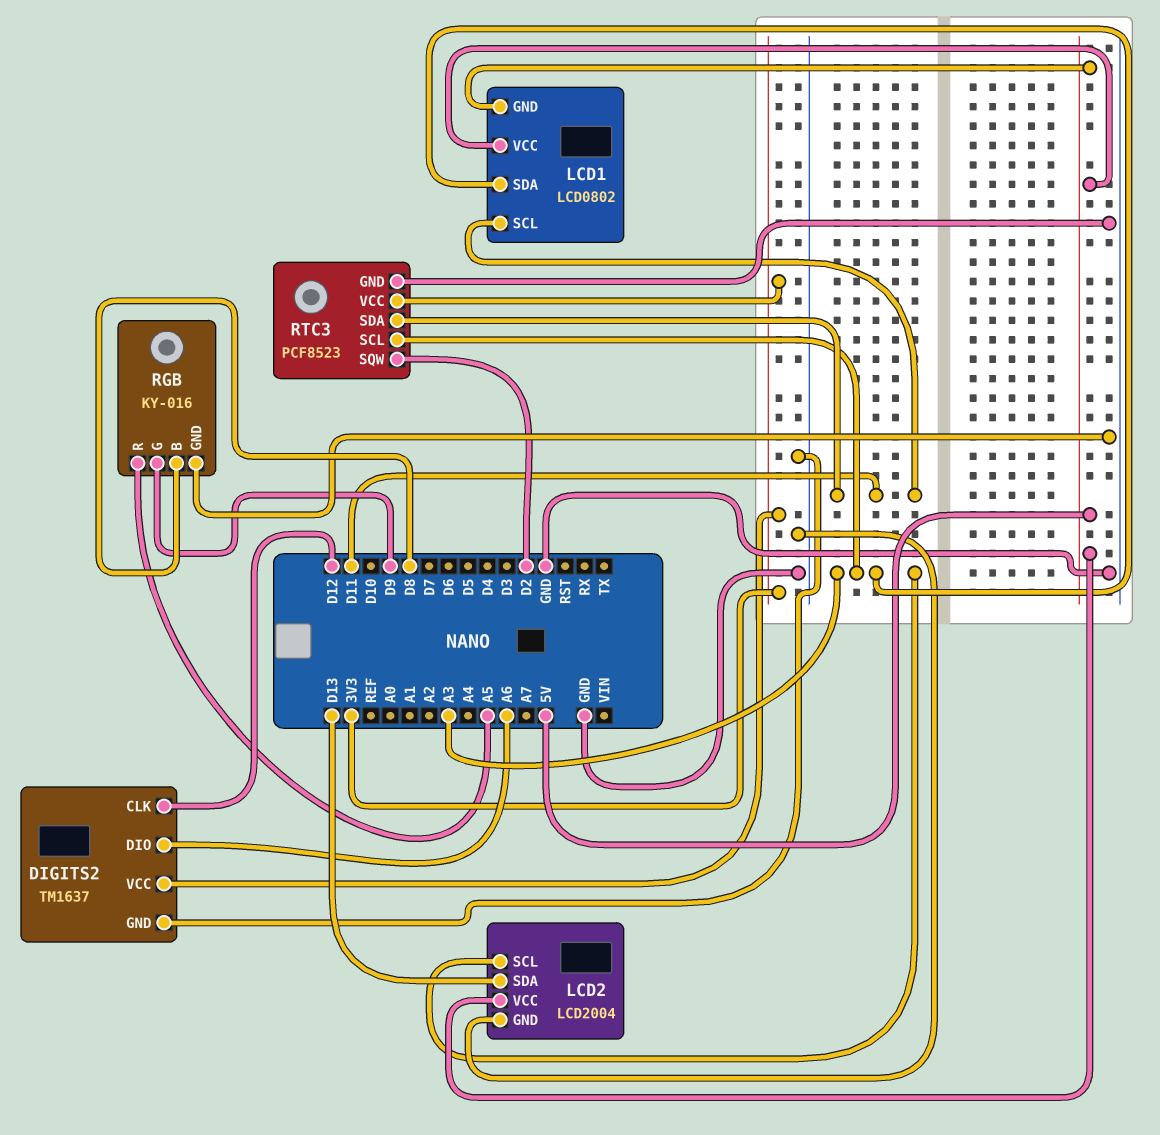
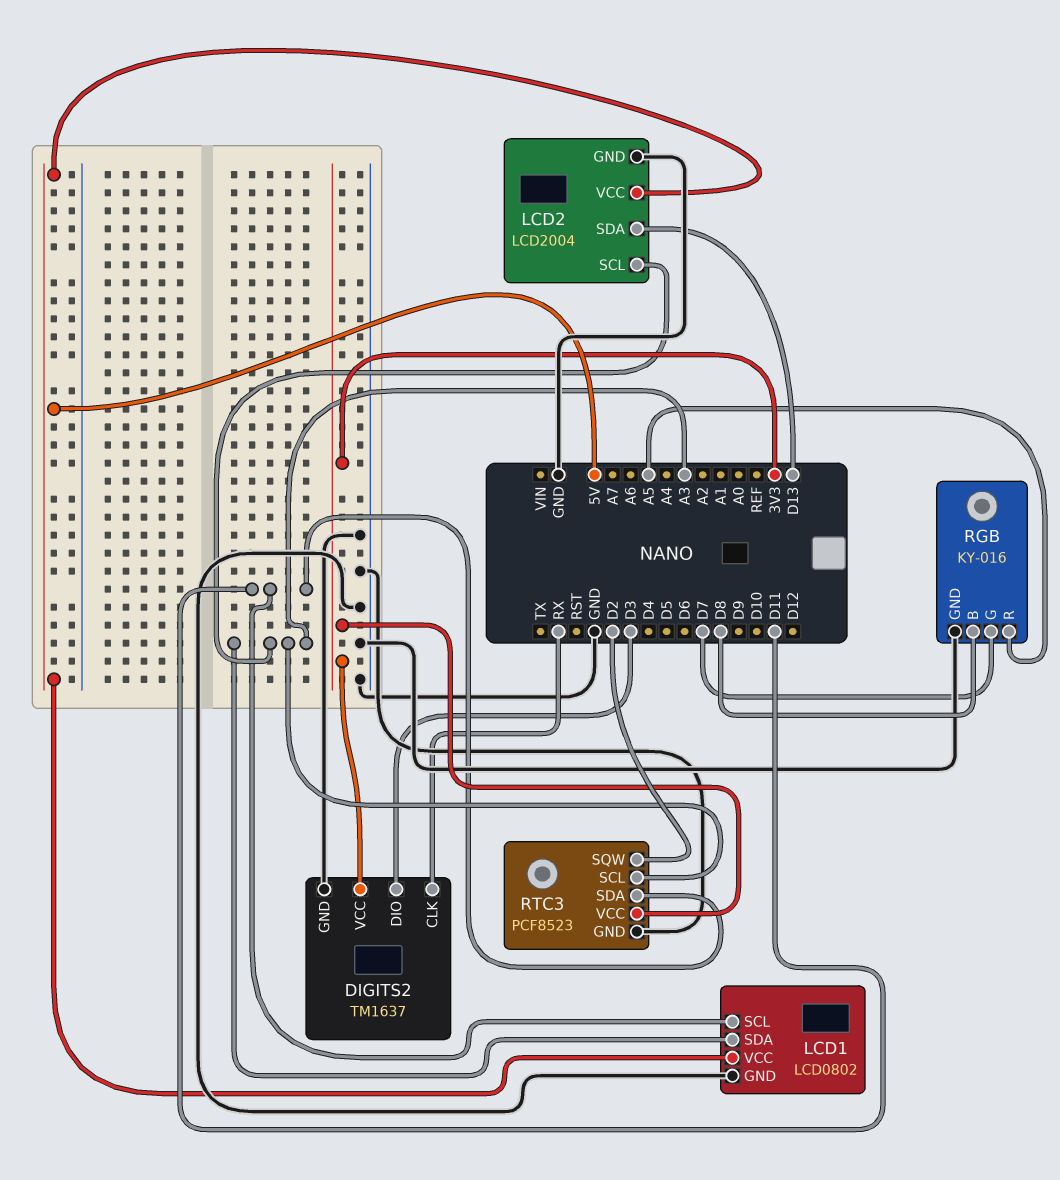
DIGITS2 pin CLK: D12 -> RX
DIGITS2 pin DIO: A6 -> D3
LCD1 pin GND: 5V -> GND
RGB pin G: D9 -> D7

